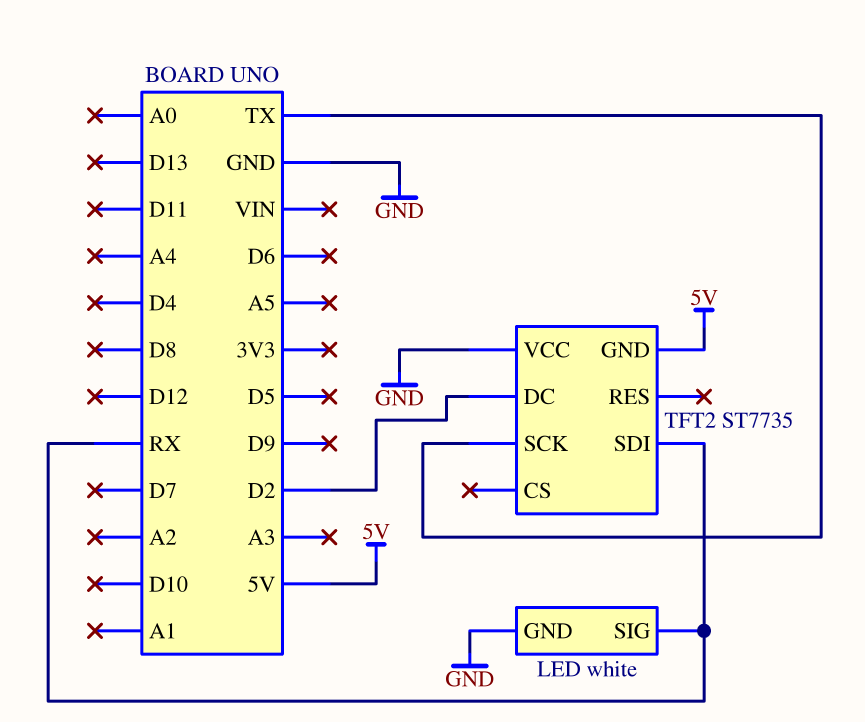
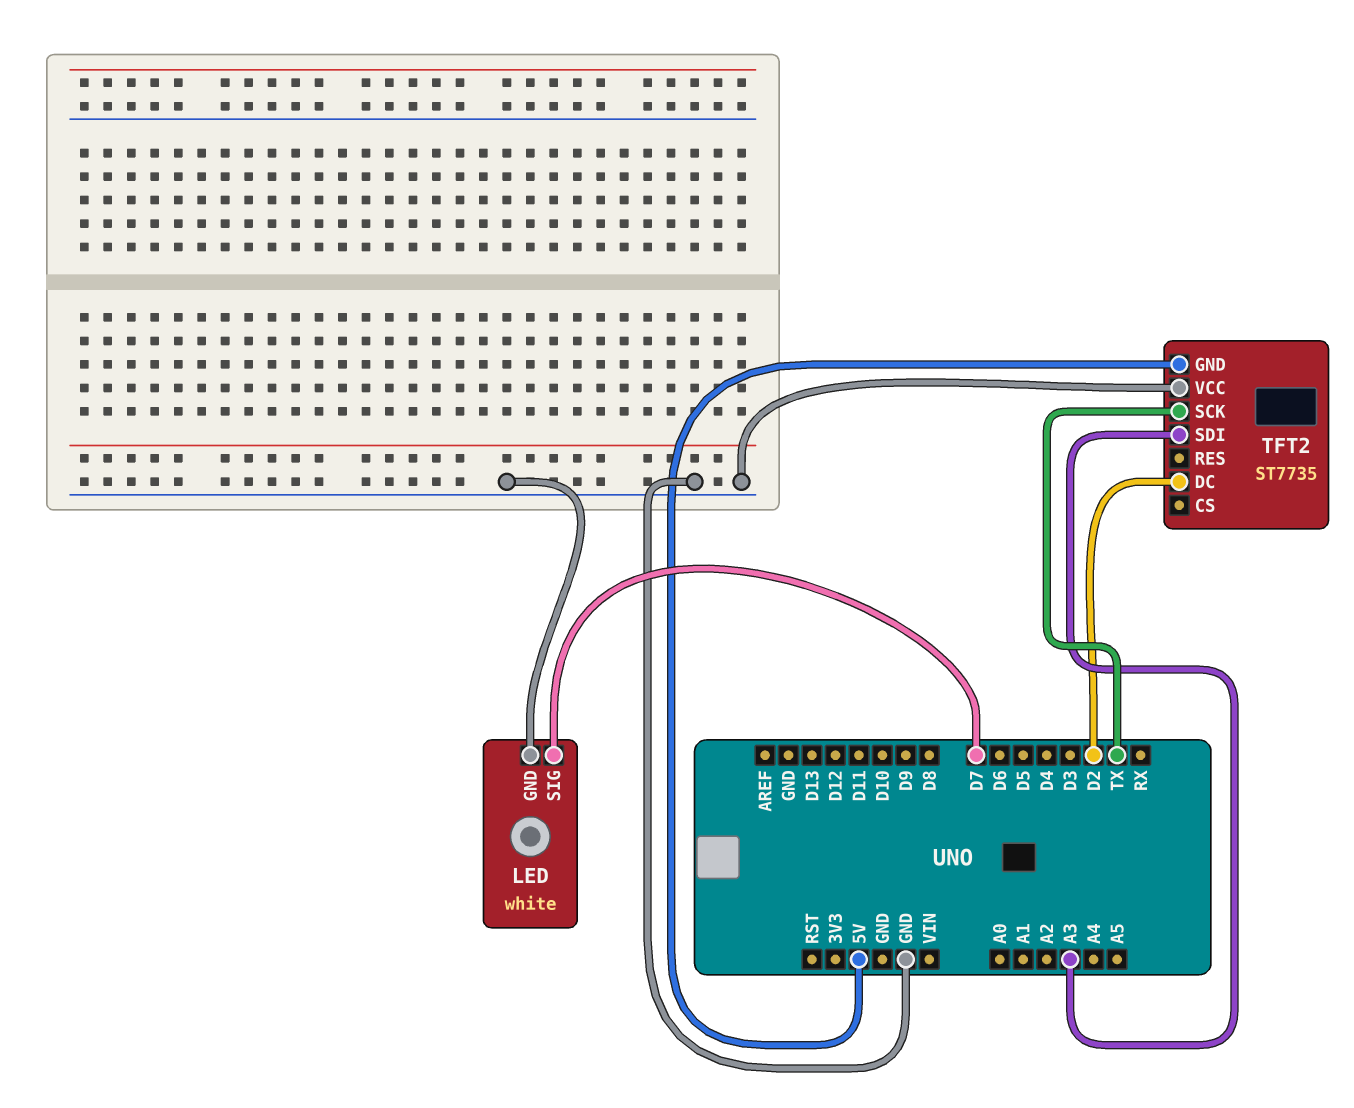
LED pin SIG: RX -> D7
TFT2 pin SDI: RX -> A3

